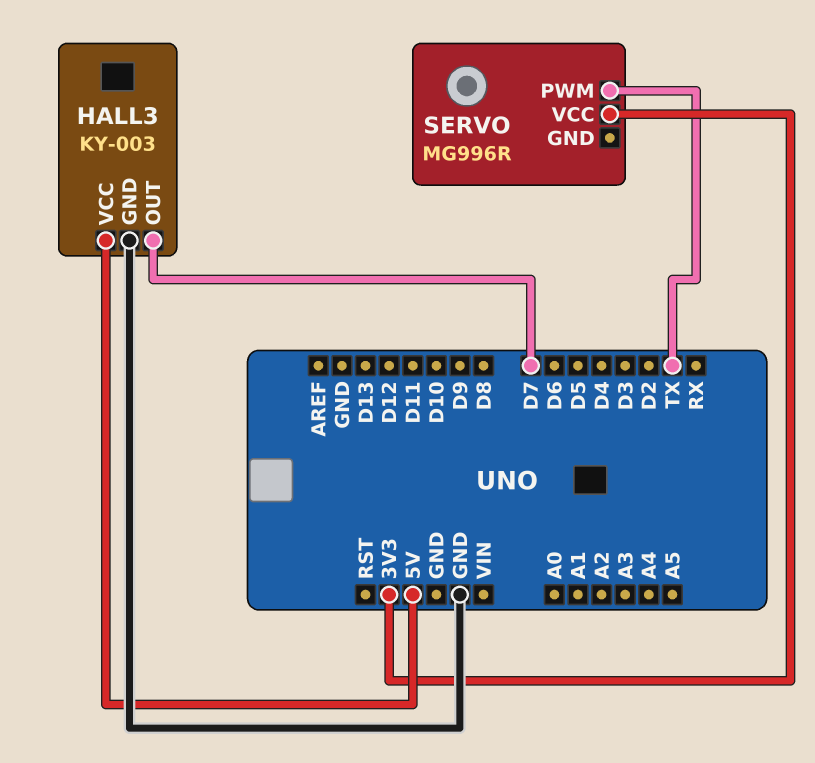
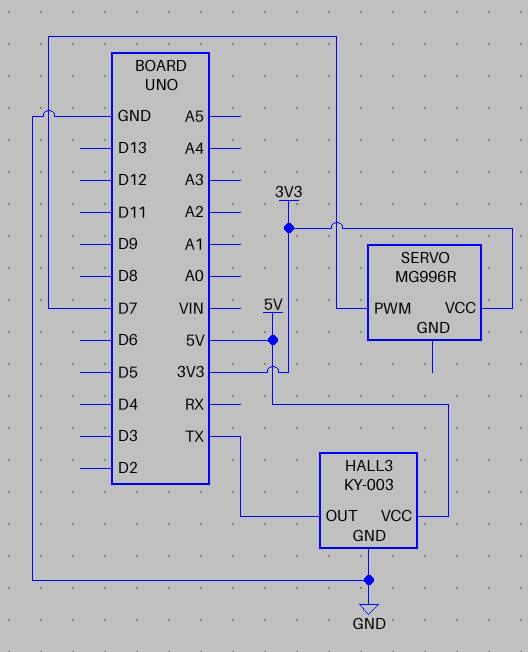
HALL3 pin OUT: D7 -> TX
SERVO pin PWM: TX -> D7

